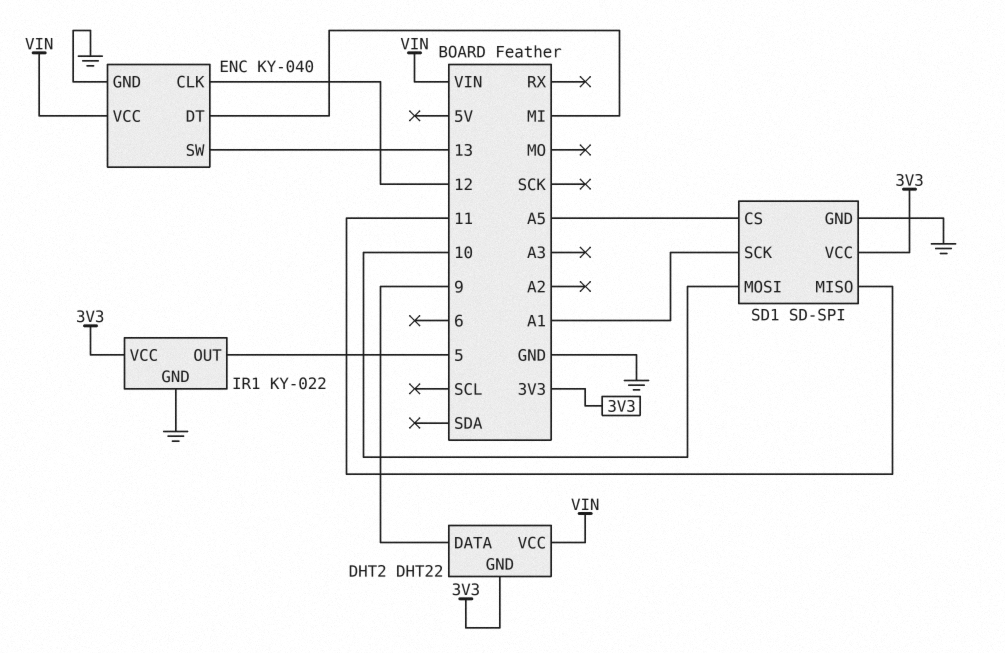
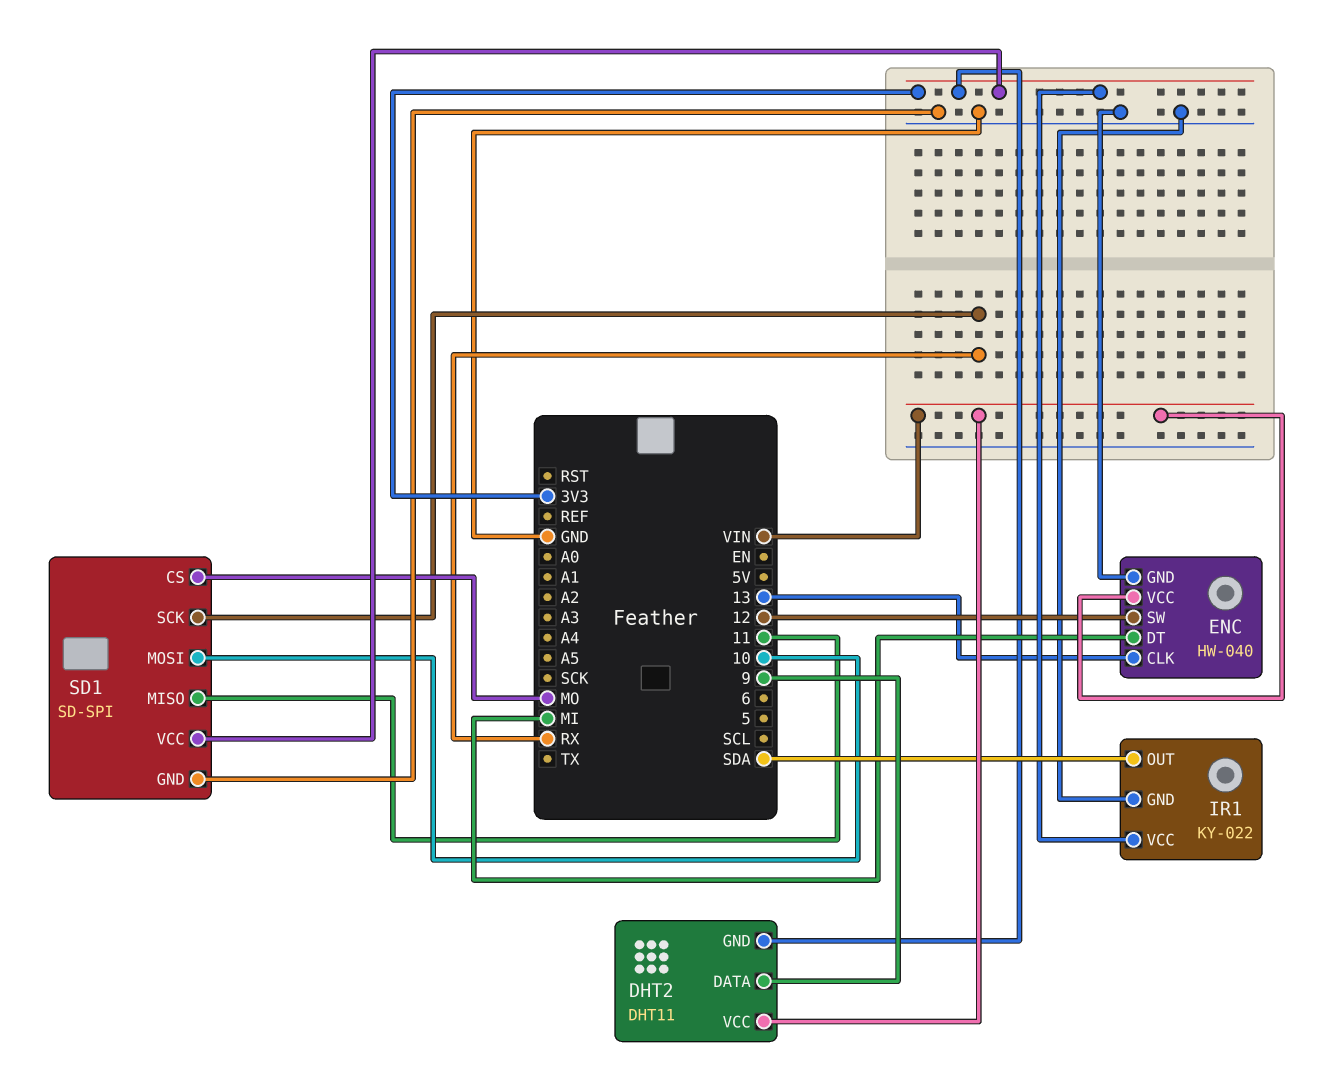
DHT2: DHT22 -> DHT11
ENC: KY-040 -> HW-040
ENC pin CLK: 12 -> 13
ENC pin SW: 13 -> 12
IR1 pin OUT: 5 -> SDA
SD1 pin CS: A5 -> MO
SD1 pin SCK: A1 -> RX

